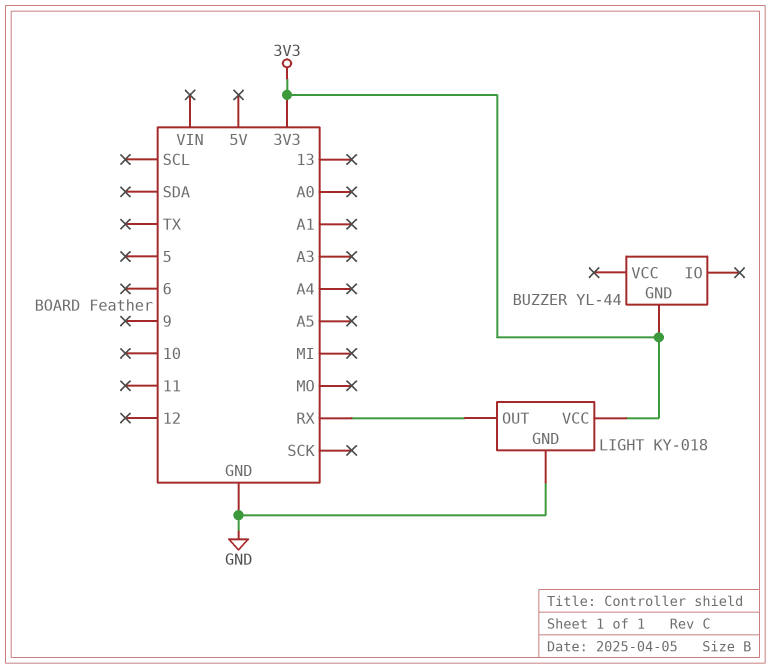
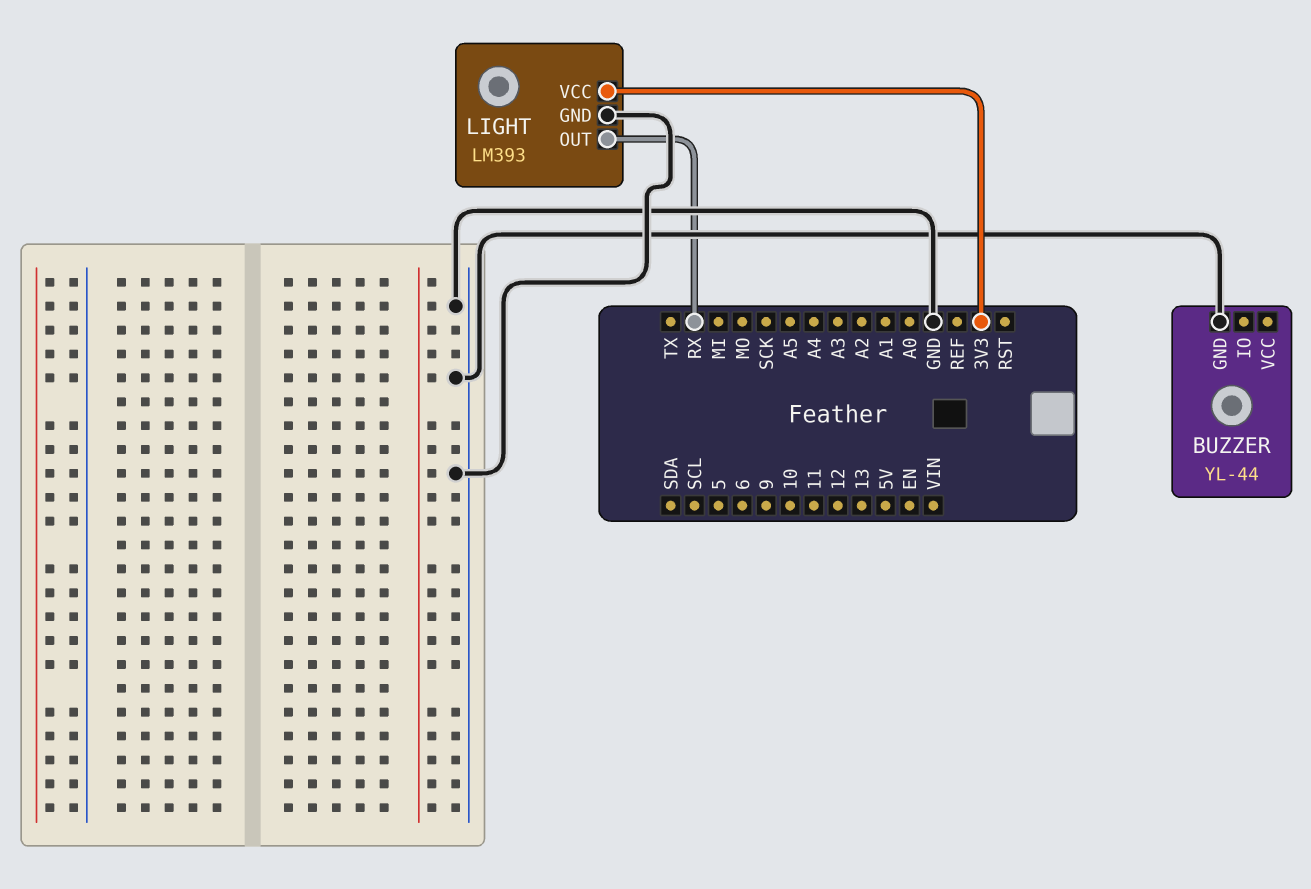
BUZZER pin GND: 3V3 -> GND
LIGHT: KY-018 -> LM393

